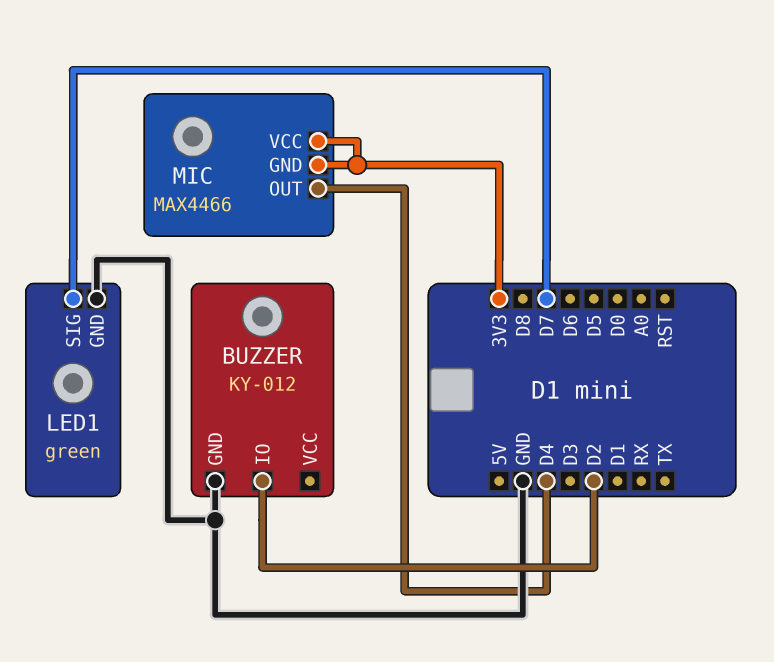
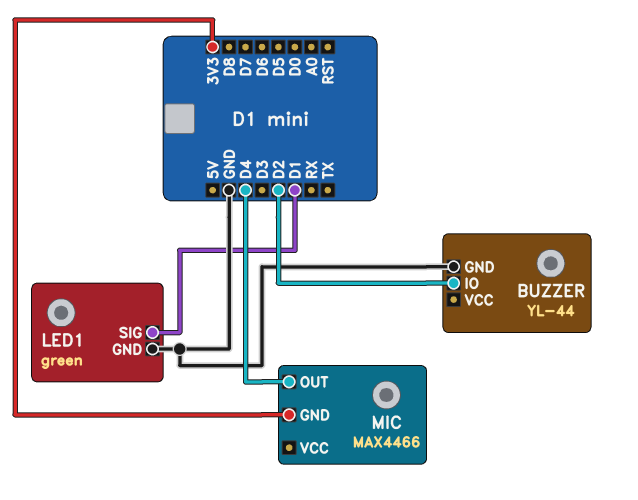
BUZZER: KY-012 -> YL-44
LED1 pin SIG: D7 -> D1
MIC pin VCC: 3V3 -> none

